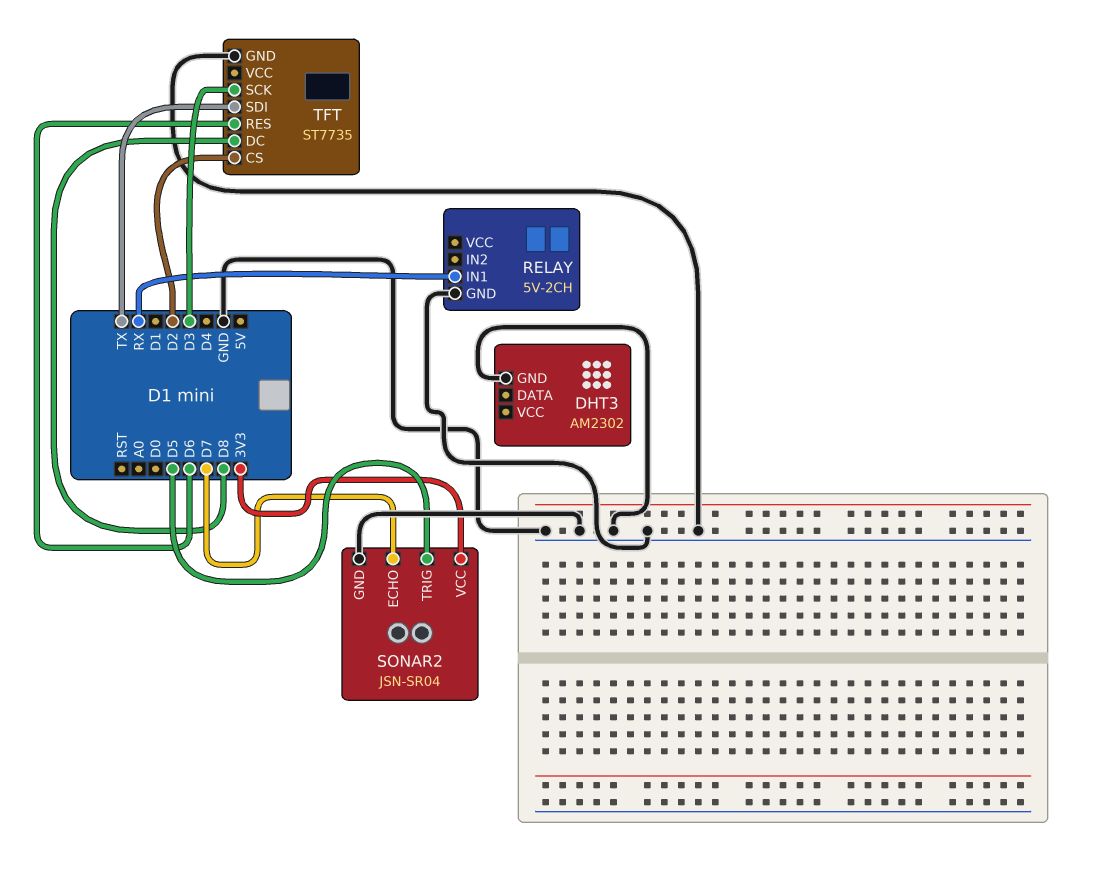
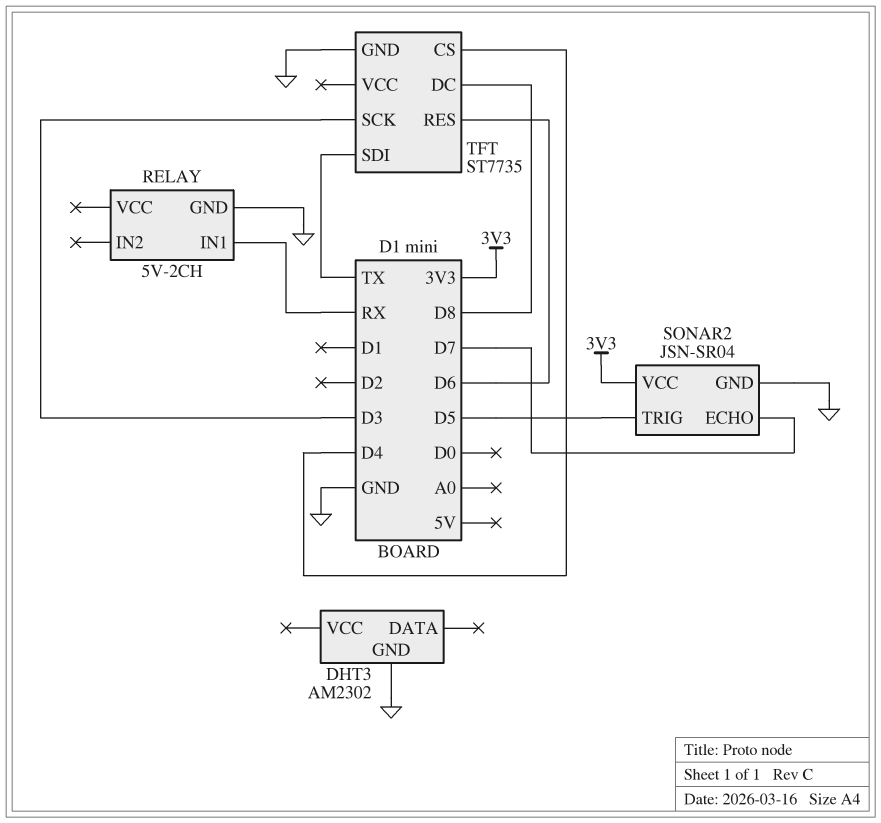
TFT pin CS: D2 -> D4

